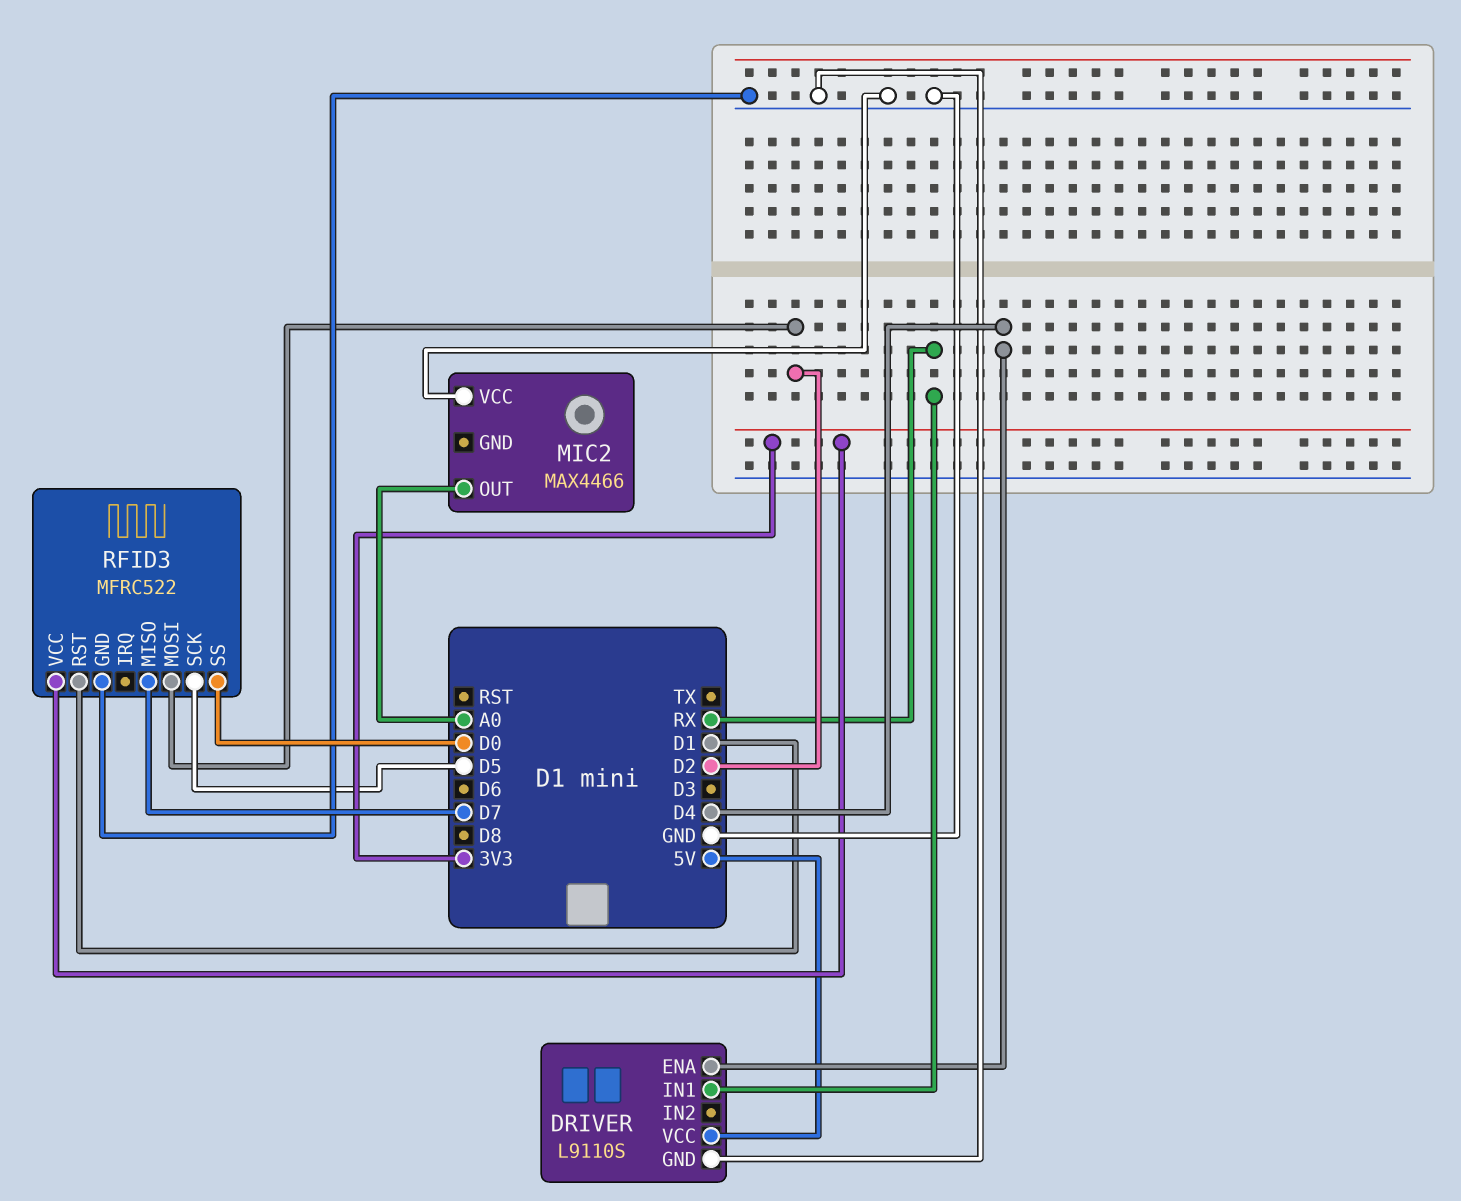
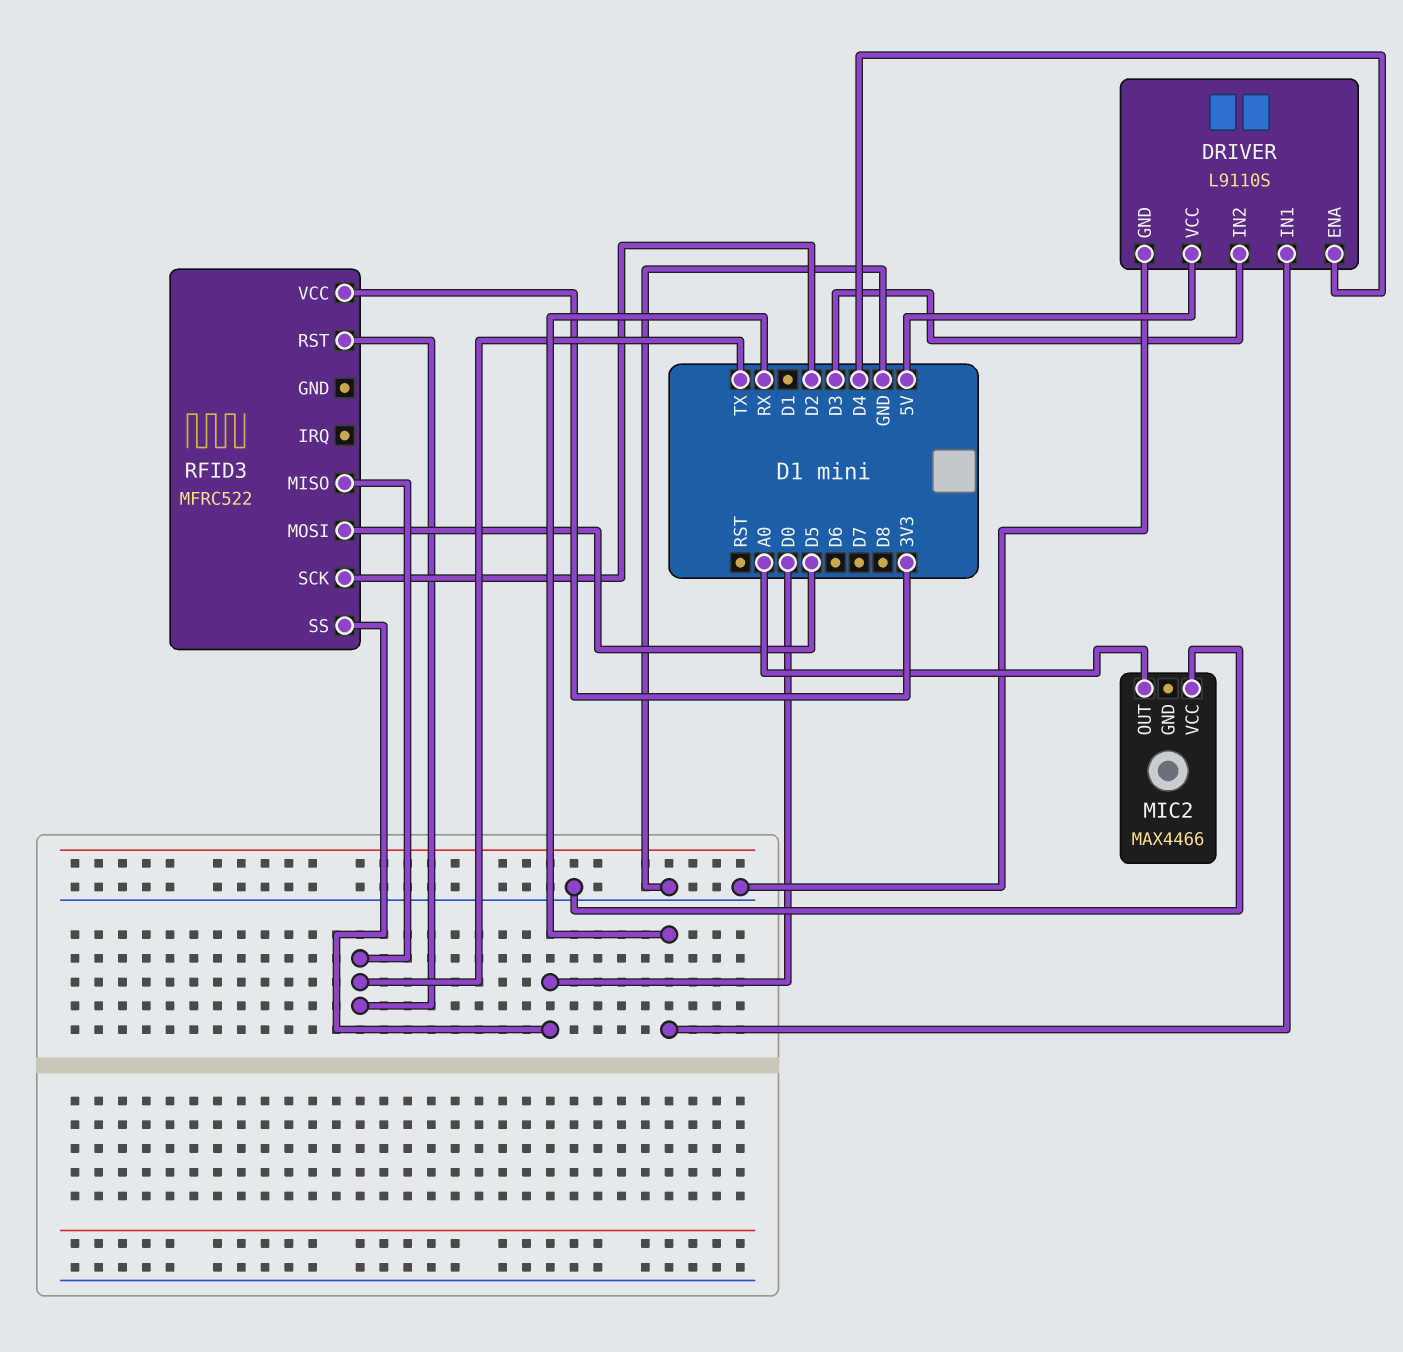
DRIVER pin IN2: none -> D3
RFID3 pin GND: GND -> none
RFID3 pin MISO: D7 -> TX
RFID3 pin MOSI: D2 -> D5
RFID3 pin RST: D1 -> TX
RFID3 pin SCK: D5 -> D2

